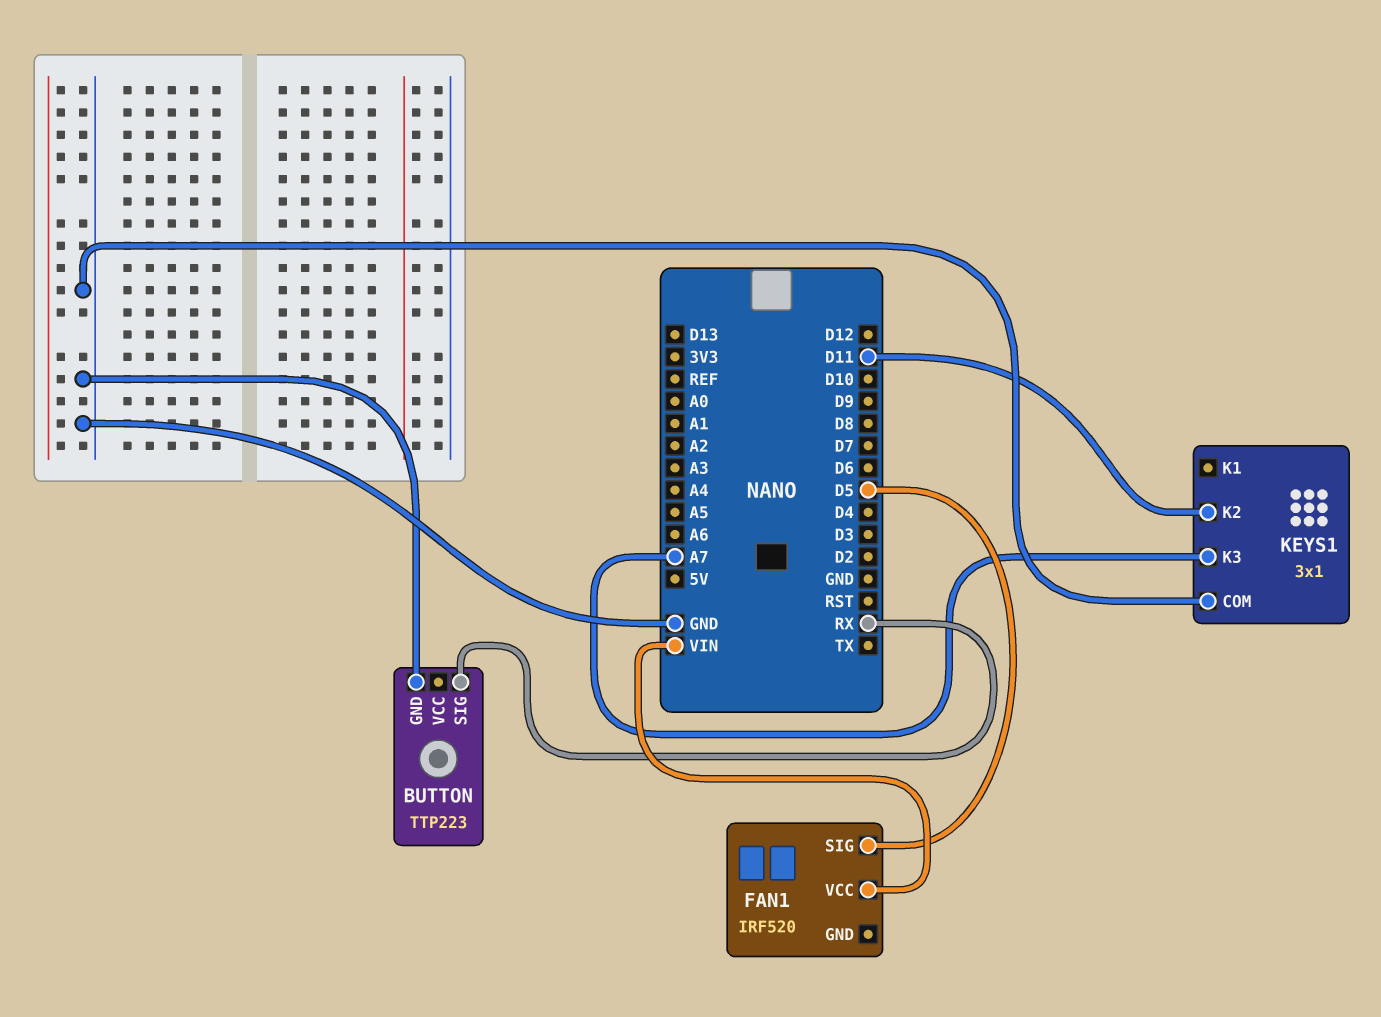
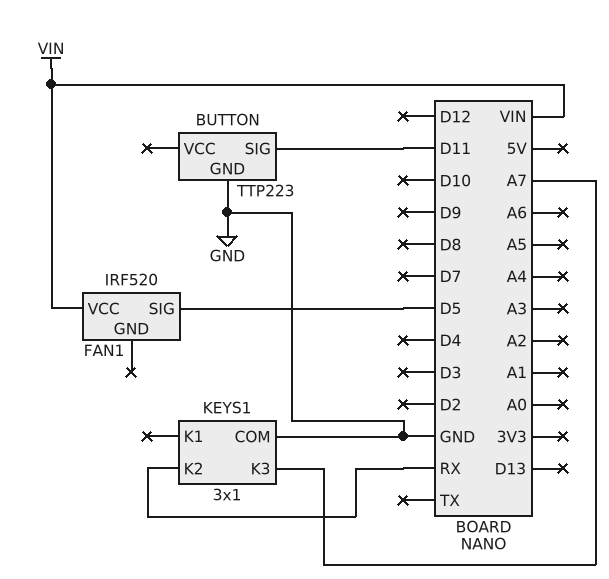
BUTTON pin SIG: RX -> D11
KEYS1 pin K2: D11 -> RX

